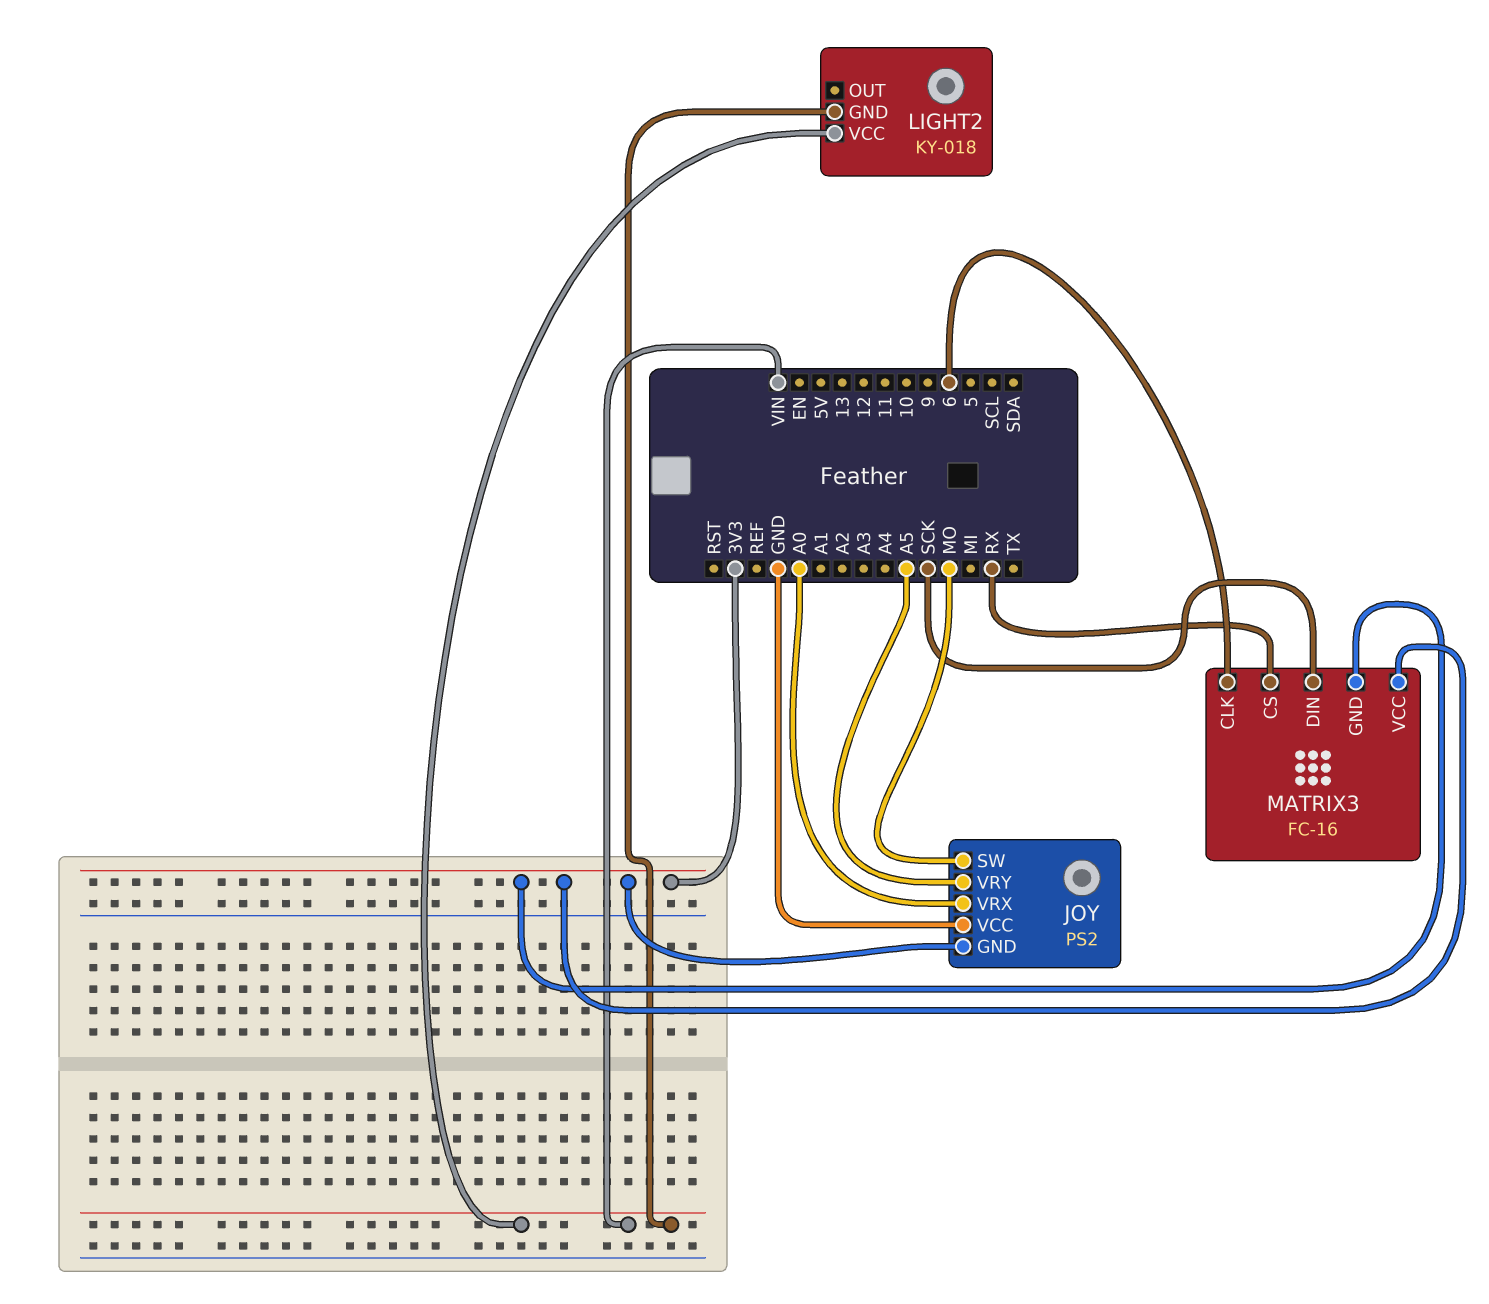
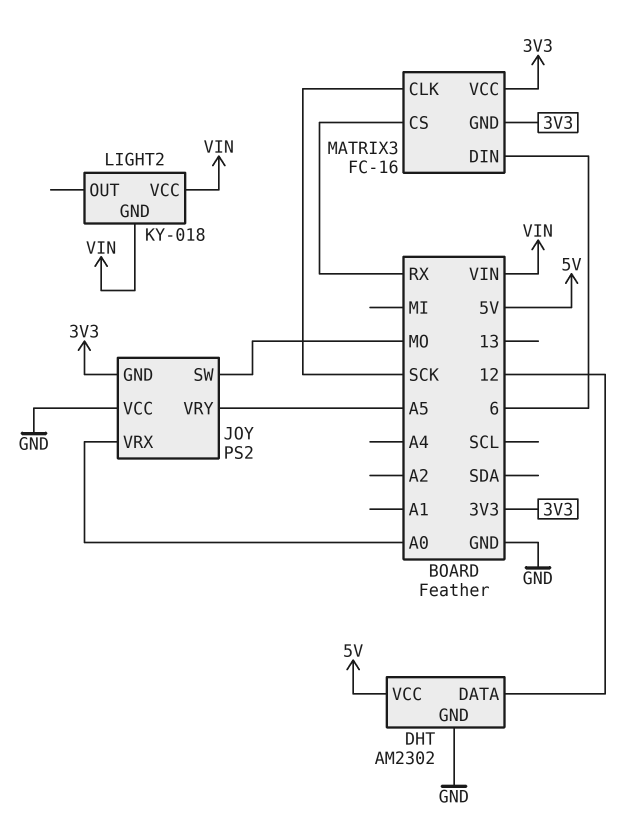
DHT: none -> AM2302
DHT pin DATA: none -> 12
DHT pin GND: none -> GND
DHT pin VCC: none -> 5V
MATRIX3 pin CLK: 6 -> SCK
MATRIX3 pin DIN: SCK -> 6

